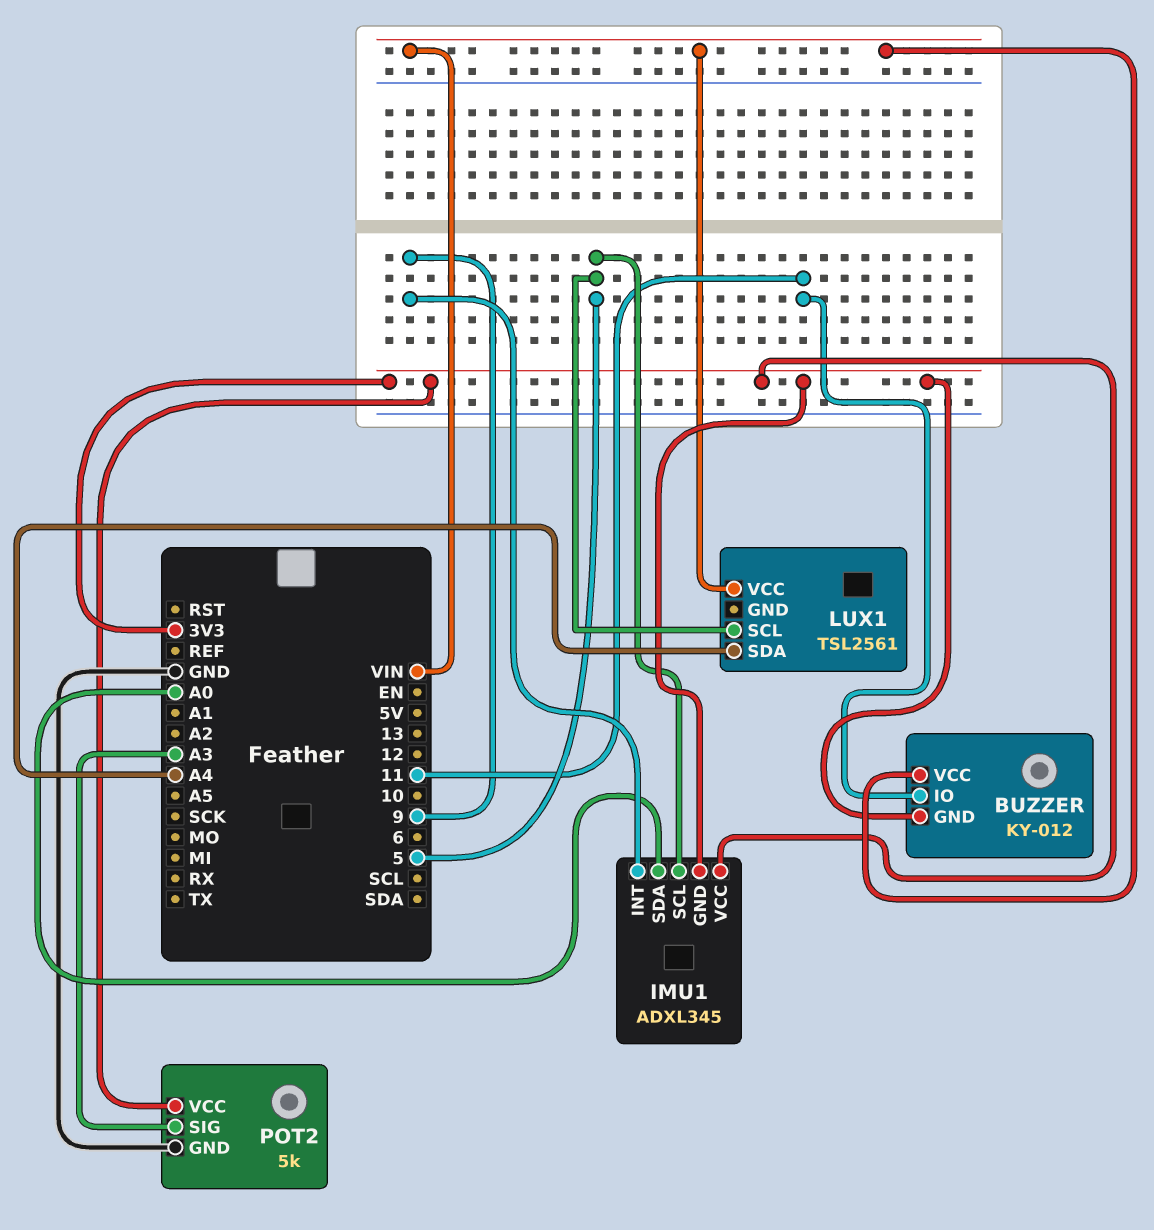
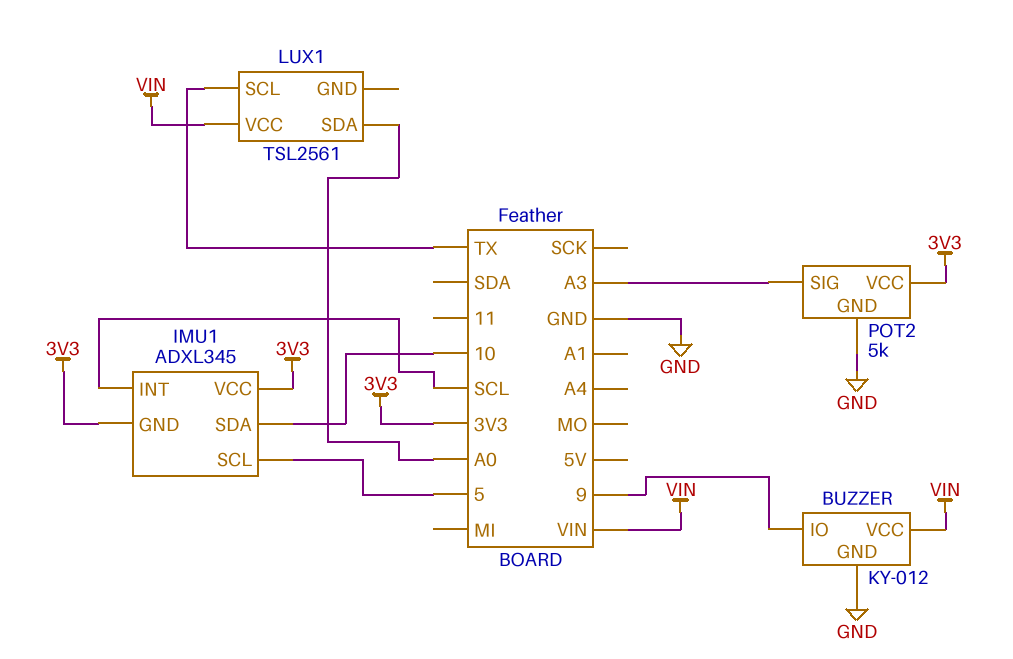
BUZZER pin GND: 3V3 -> GND
BUZZER pin IO: 11 -> 9
IMU1 pin INT: 9 -> SCL
IMU1 pin SDA: A0 -> 10
LUX1 pin SCL: 5 -> TX
LUX1 pin SDA: A4 -> A0

